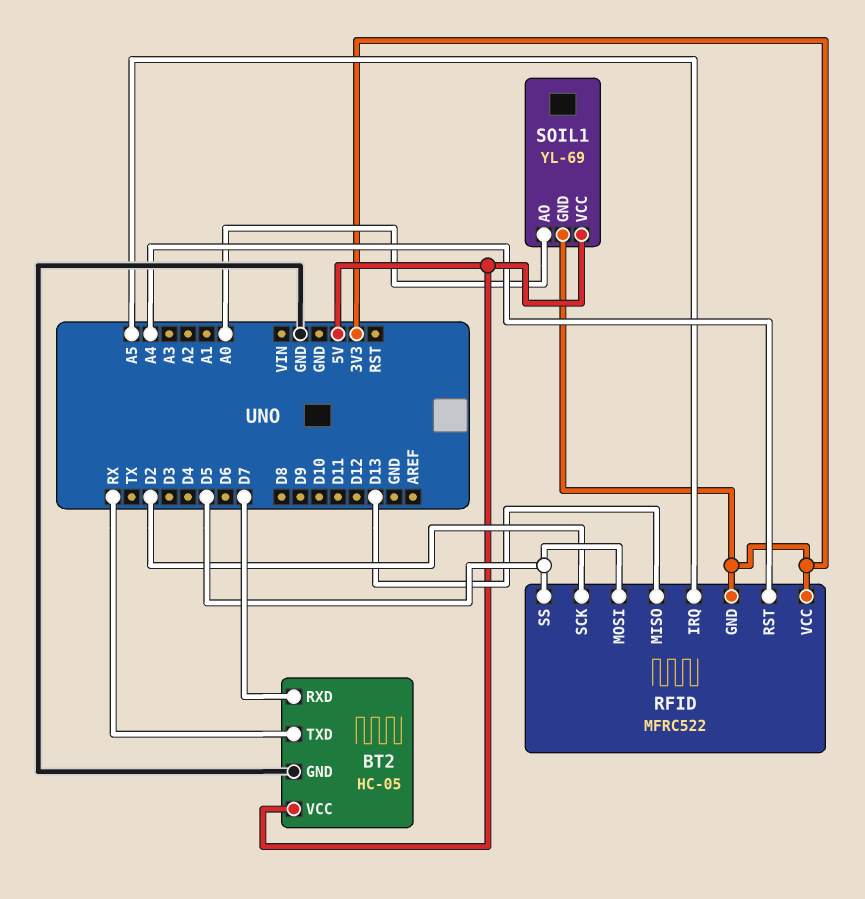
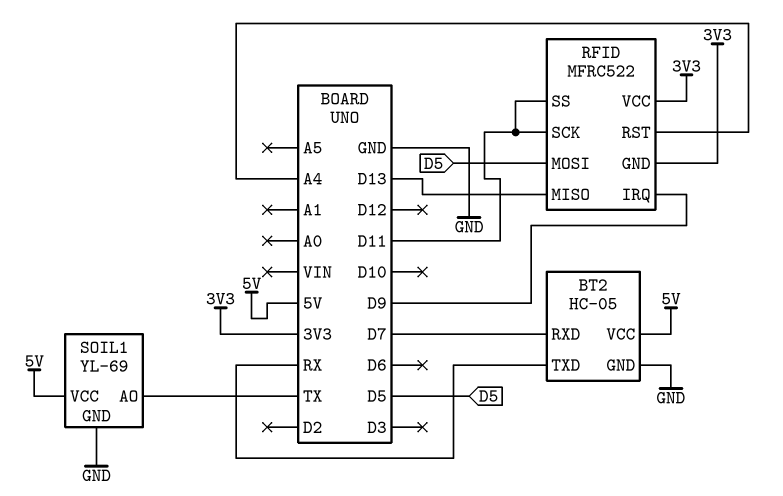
RFID pin IRQ: A5 -> D9
RFID pin SCK: D2 -> D11
RFID pin SS: D5 -> D11
SOIL1 pin AO: A0 -> TX
SOIL1 pin GND: 3V3 -> GND

